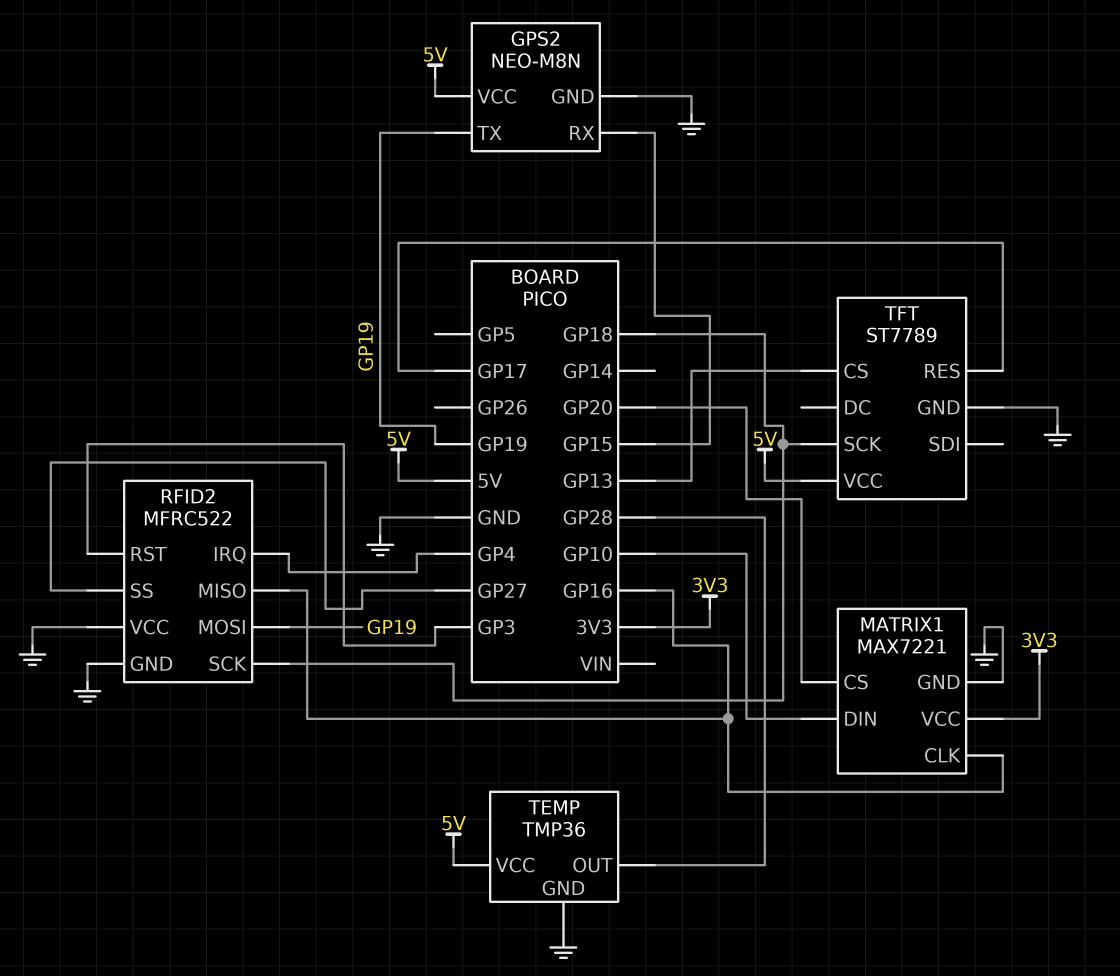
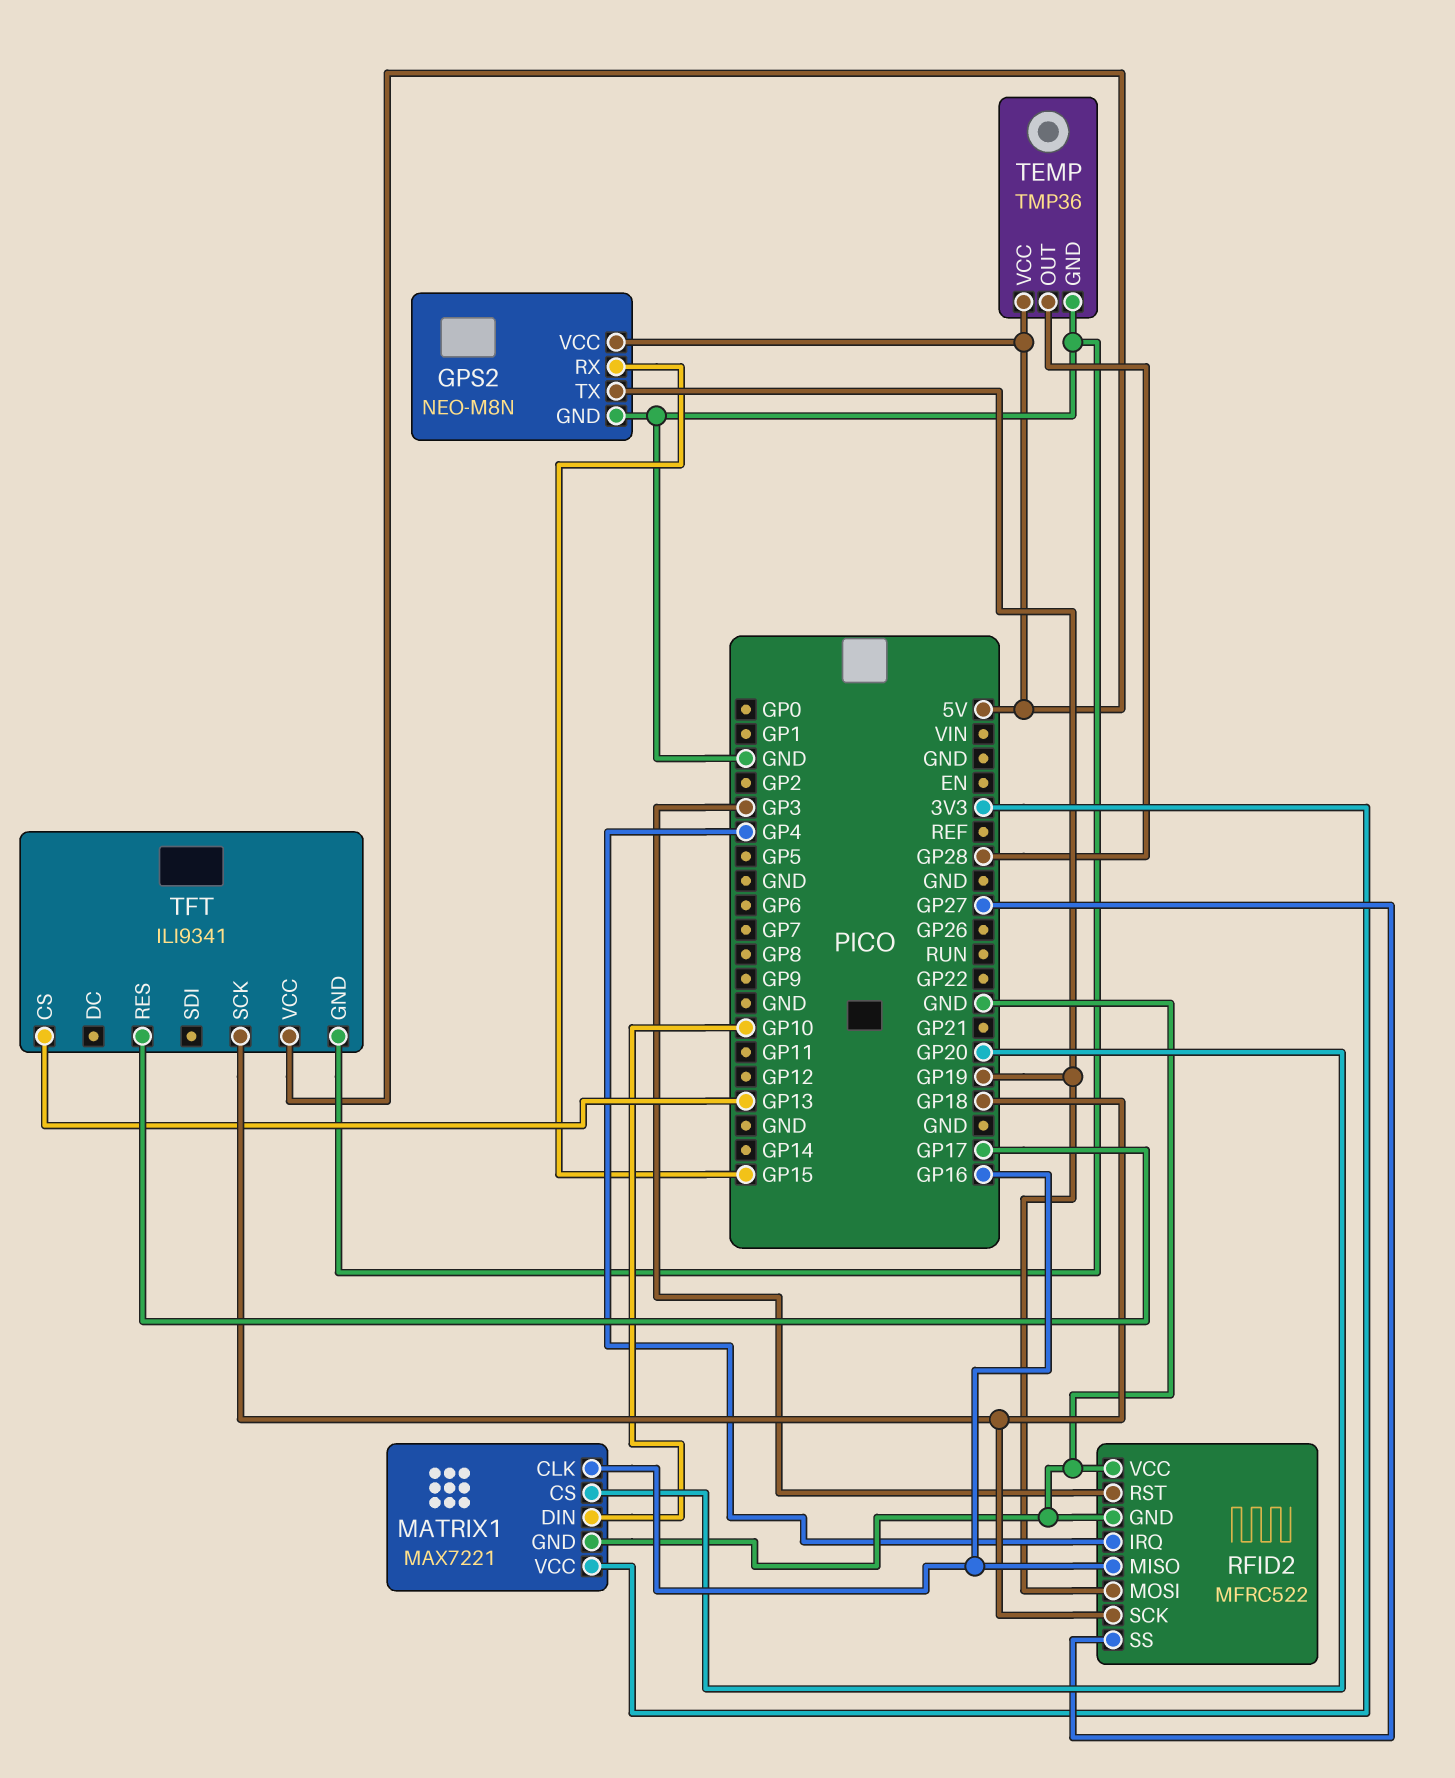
TFT: ST7789 -> ILI9341

